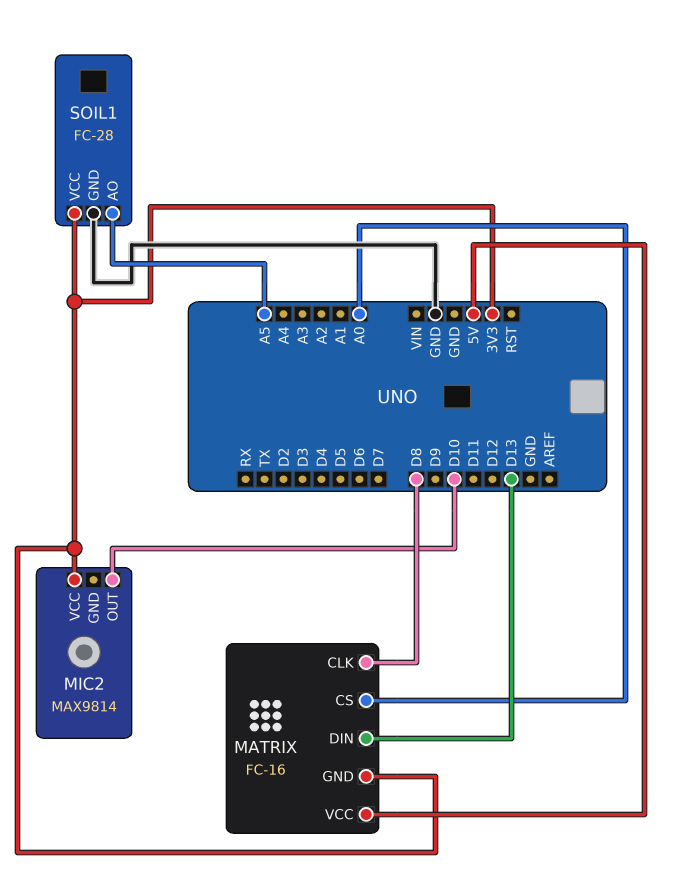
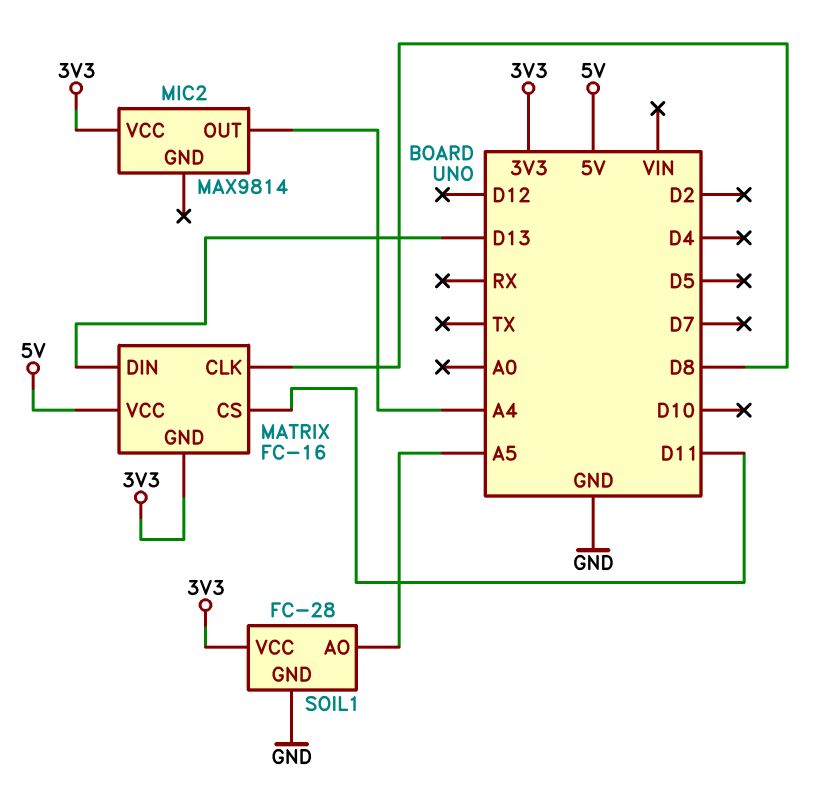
MATRIX pin CS: A0 -> D11
MIC2 pin OUT: D10 -> A4

